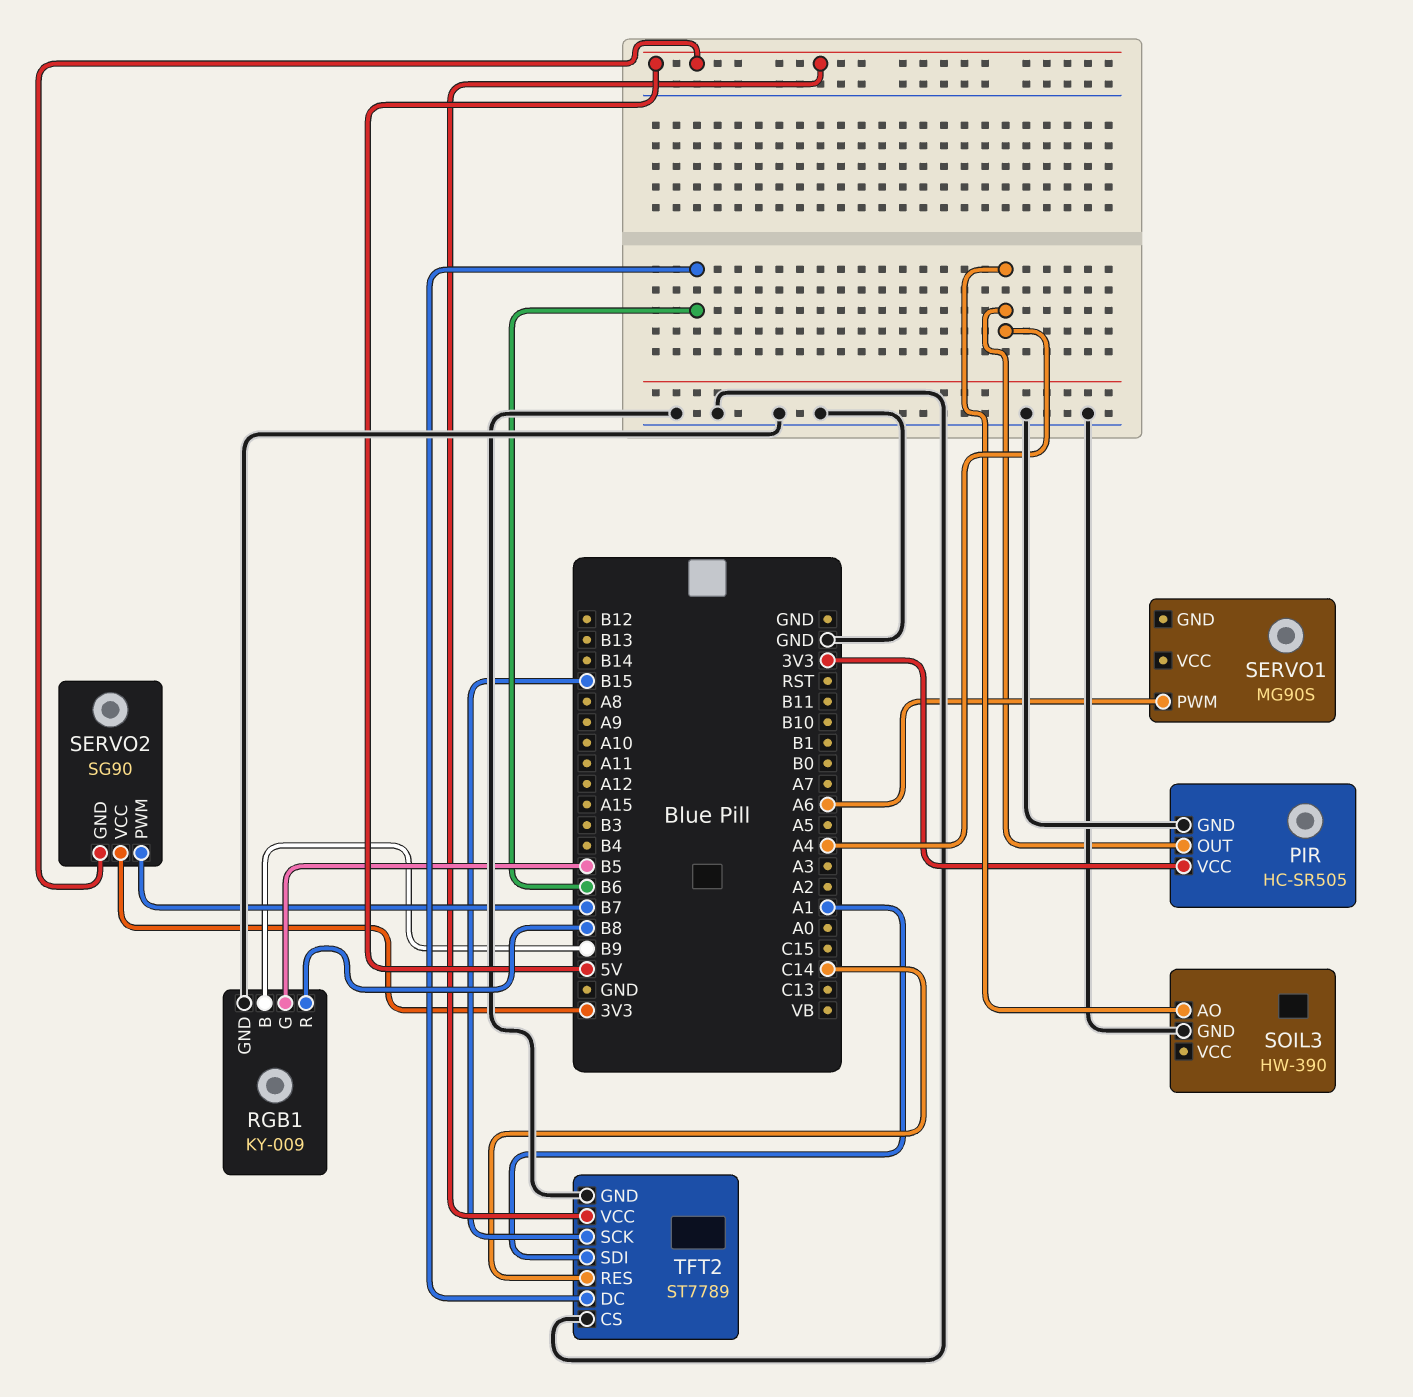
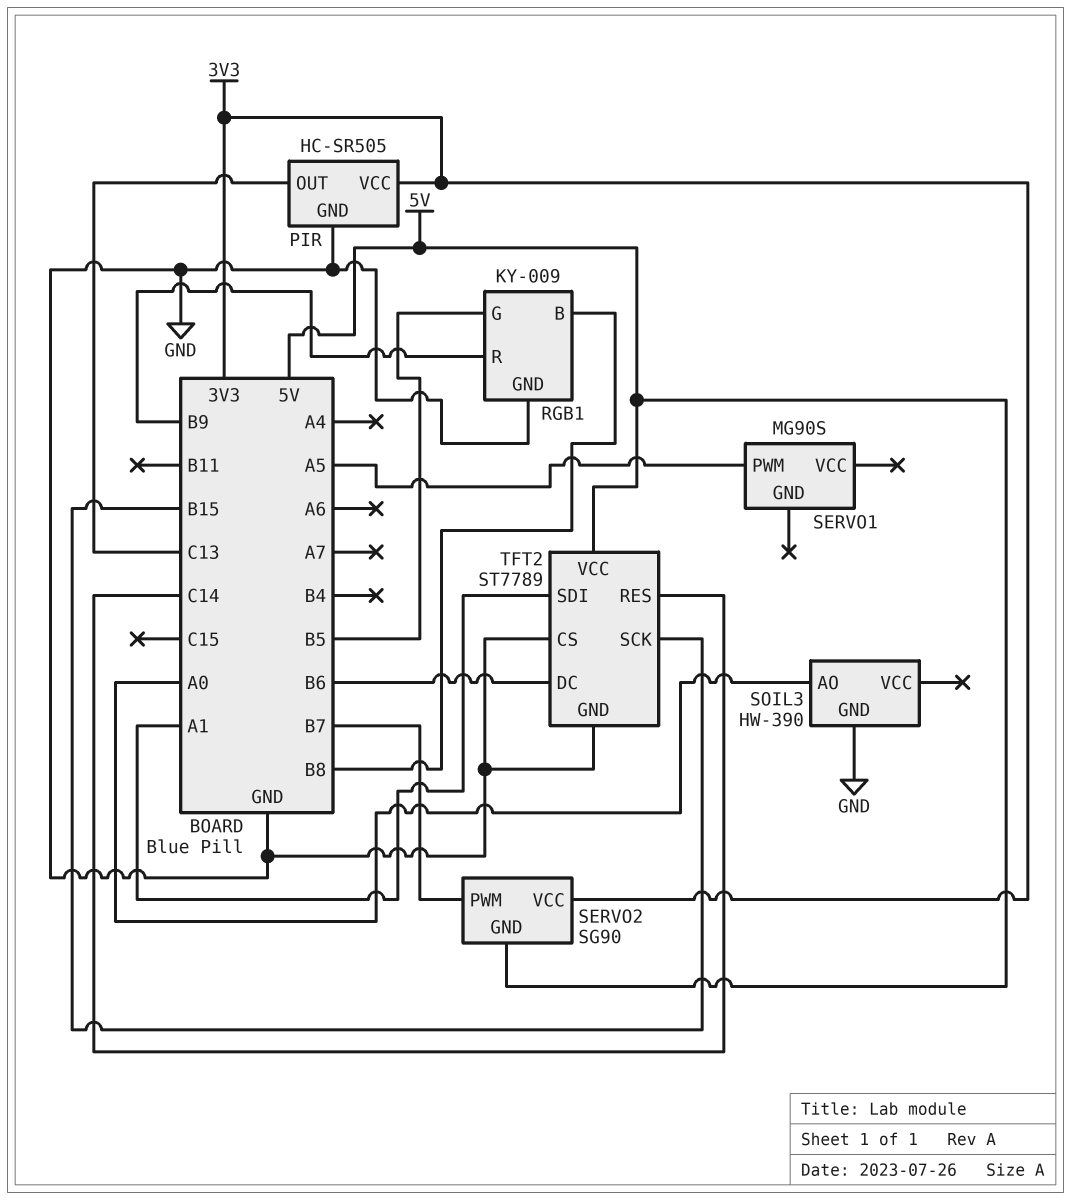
PIR pin OUT: A4 -> C13
RGB1 pin B: B9 -> B8
RGB1 pin R: B8 -> B9
SERVO1 pin PWM: A6 -> A5
SOIL3 pin AO: A4 -> A0

